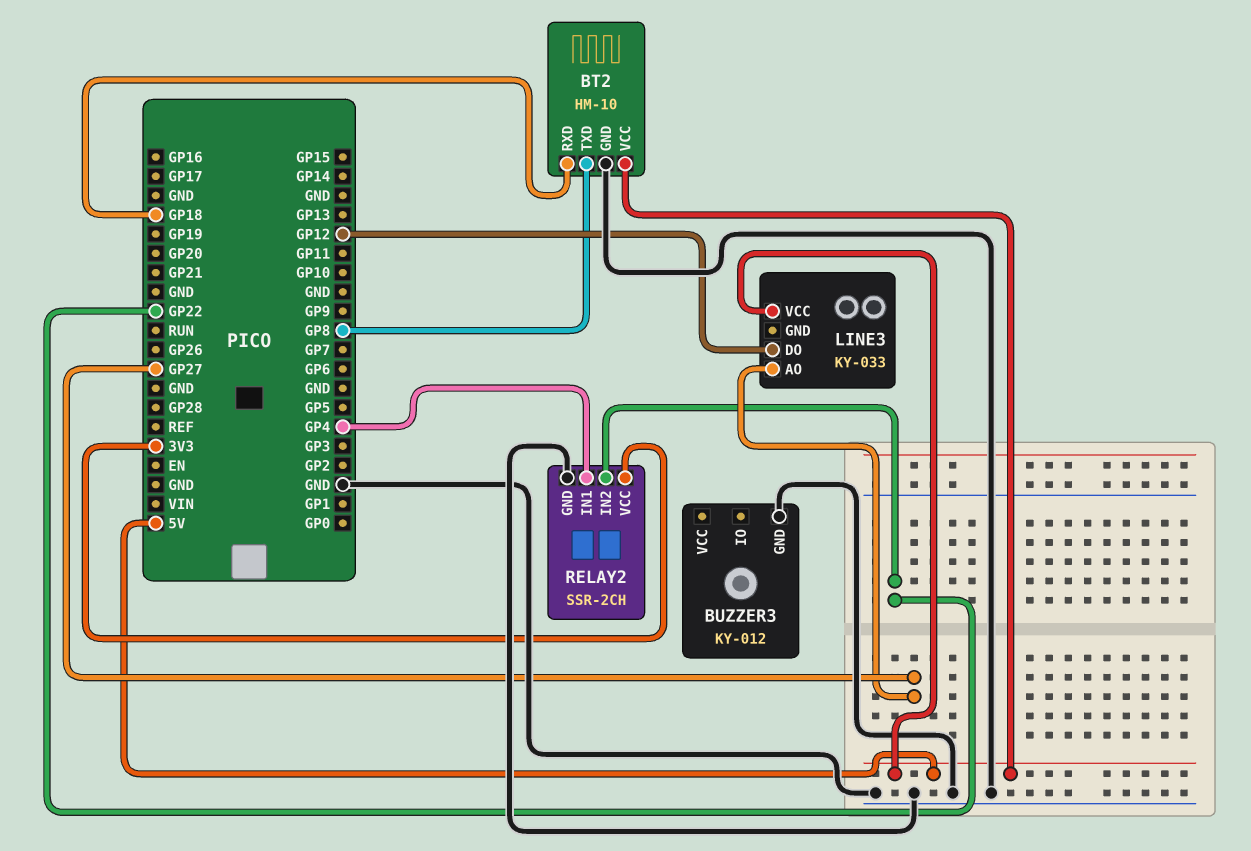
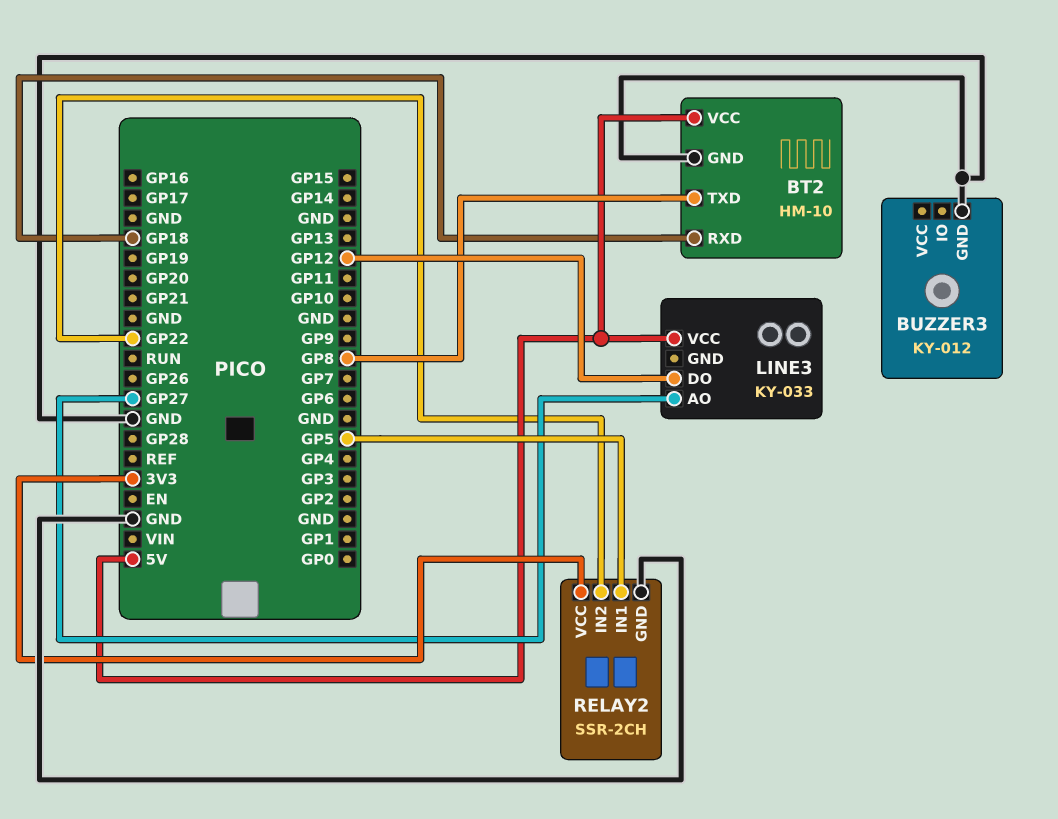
RELAY2 pin IN1: GP4 -> GP5

